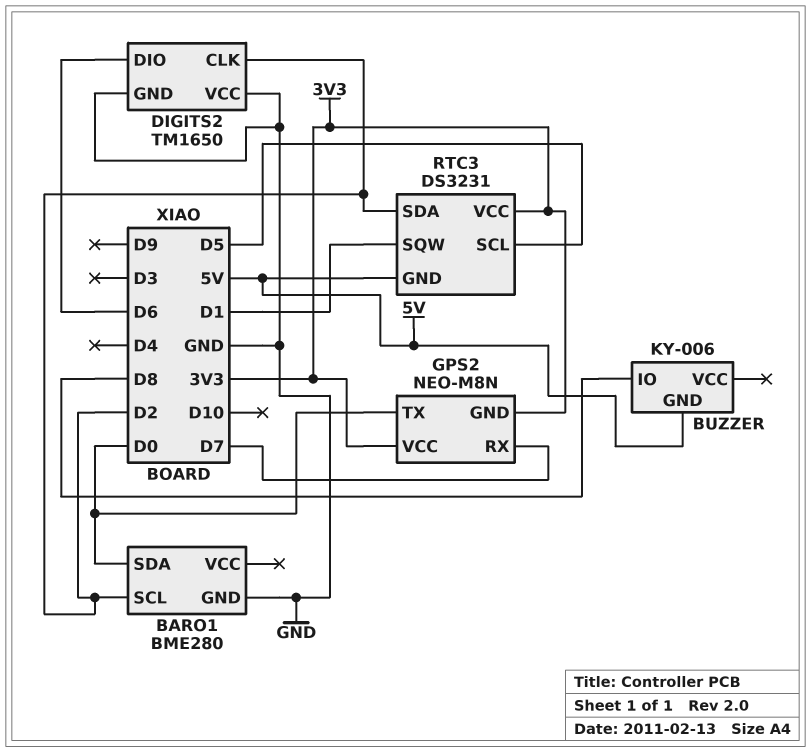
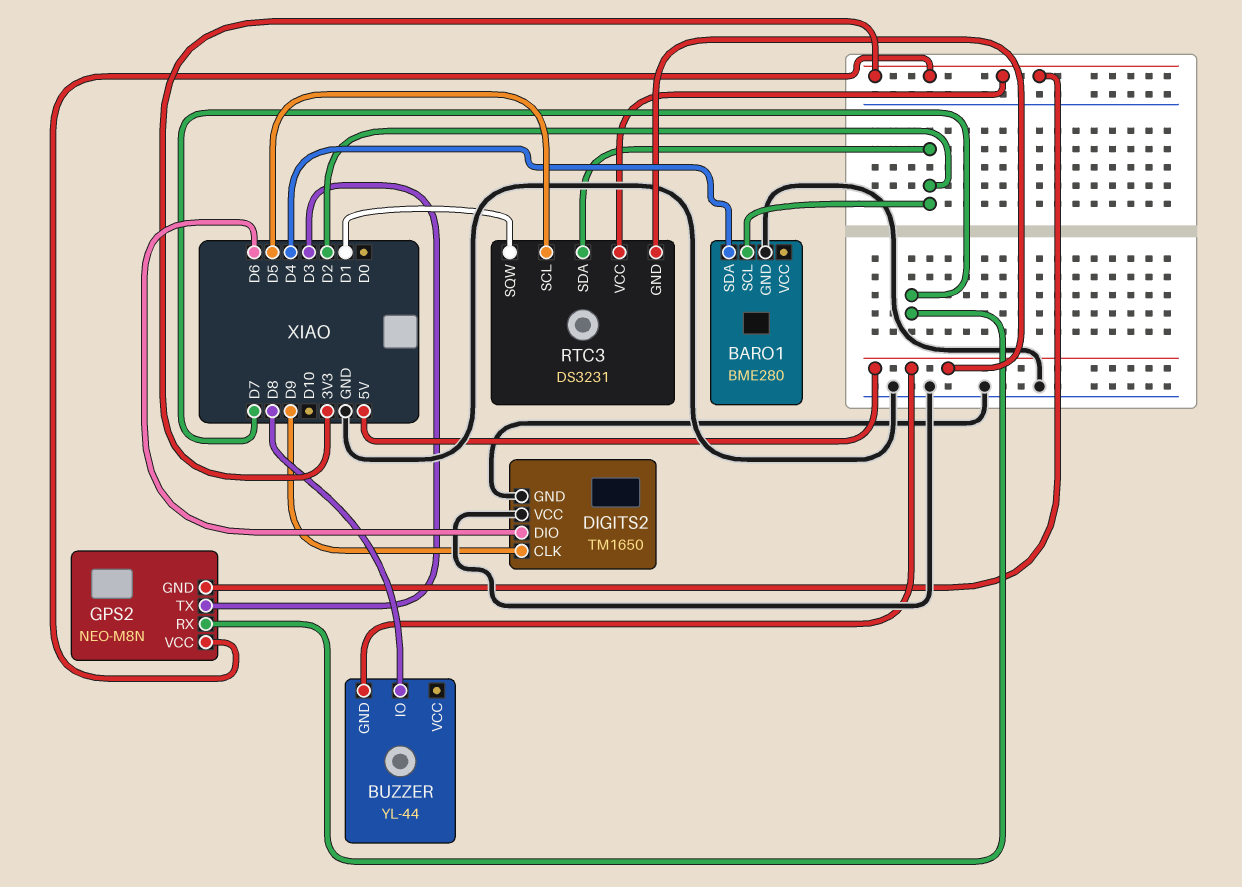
BARO1 pin SDA: D0 -> D4
BUZZER: KY-006 -> YL-44
DIGITS2 pin CLK: D2 -> D9
GPS2 pin TX: D0 -> D3

